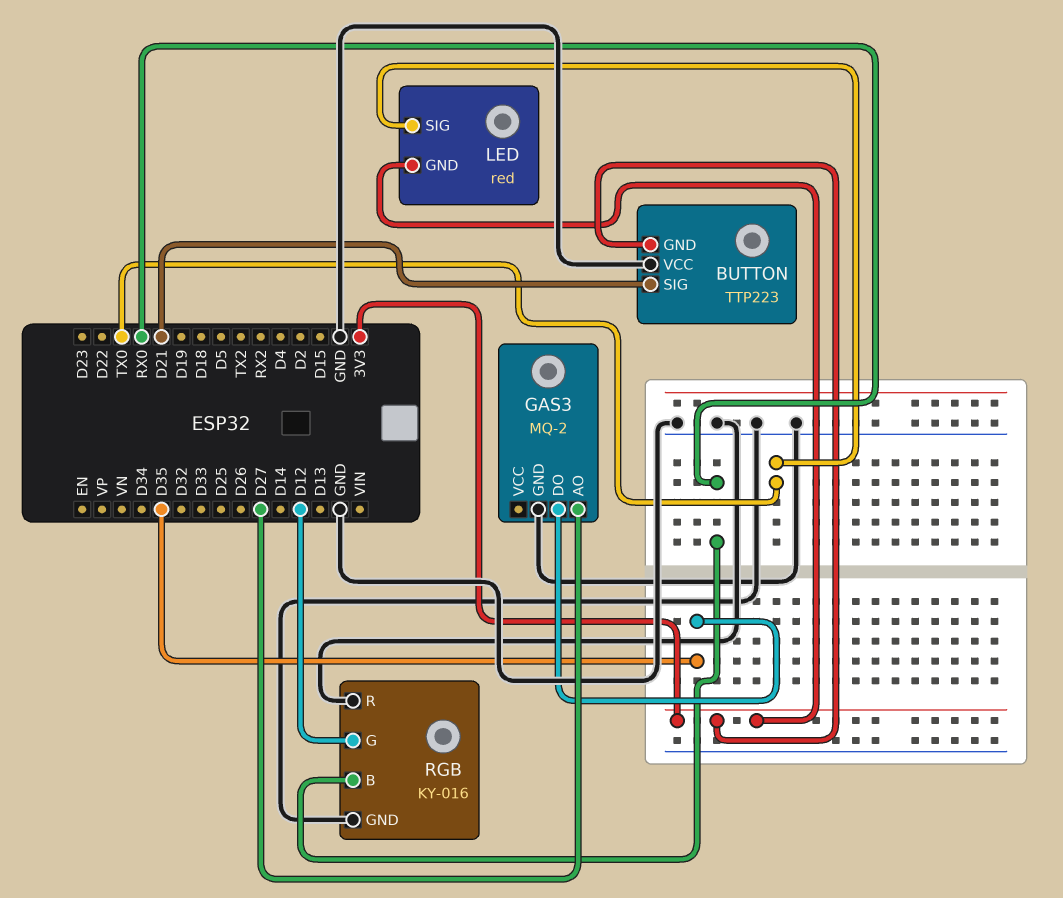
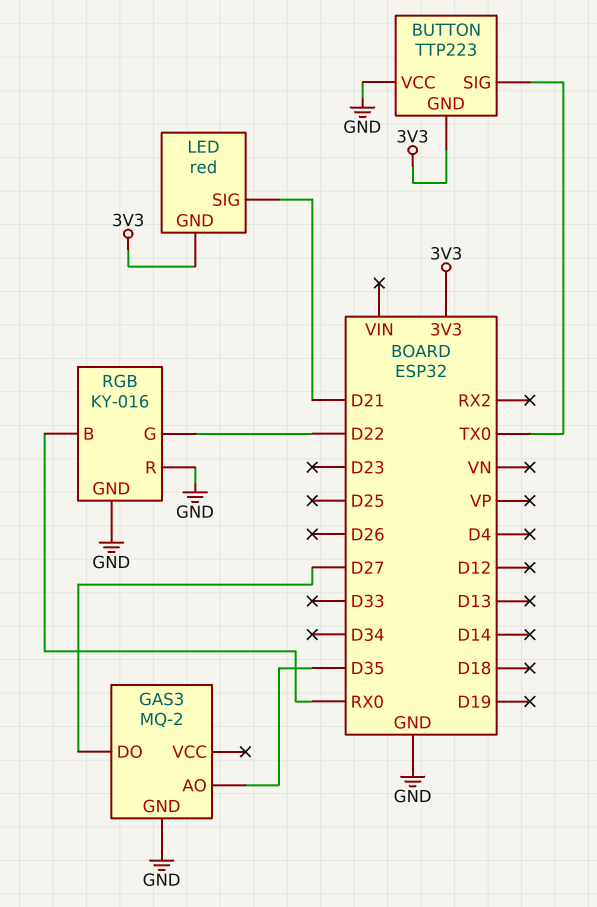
BUTTON pin SIG: D21 -> TX0
GAS3 pin AO: D27 -> D35
GAS3 pin DO: D35 -> D27
LED pin SIG: TX0 -> D21
RGB pin G: D12 -> D22

